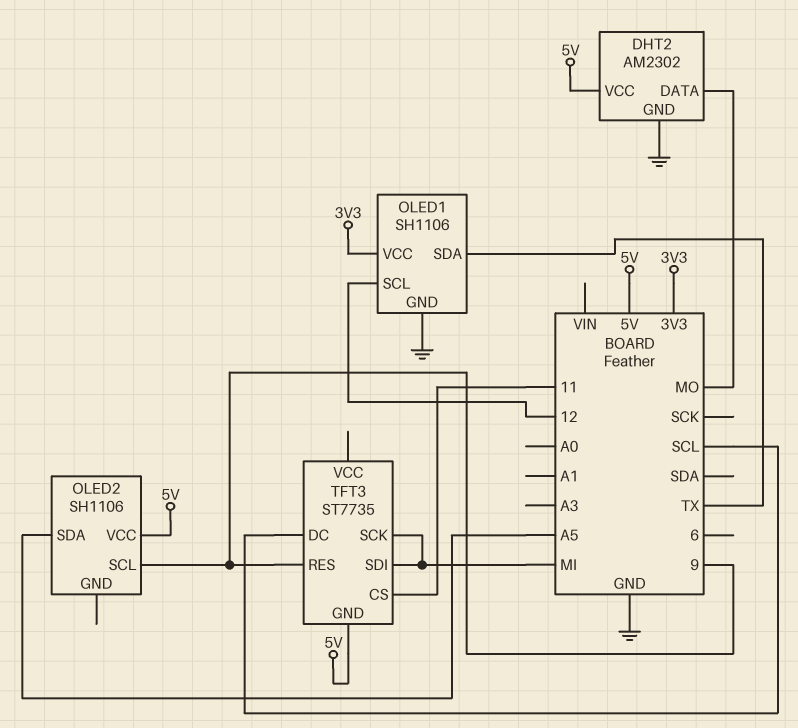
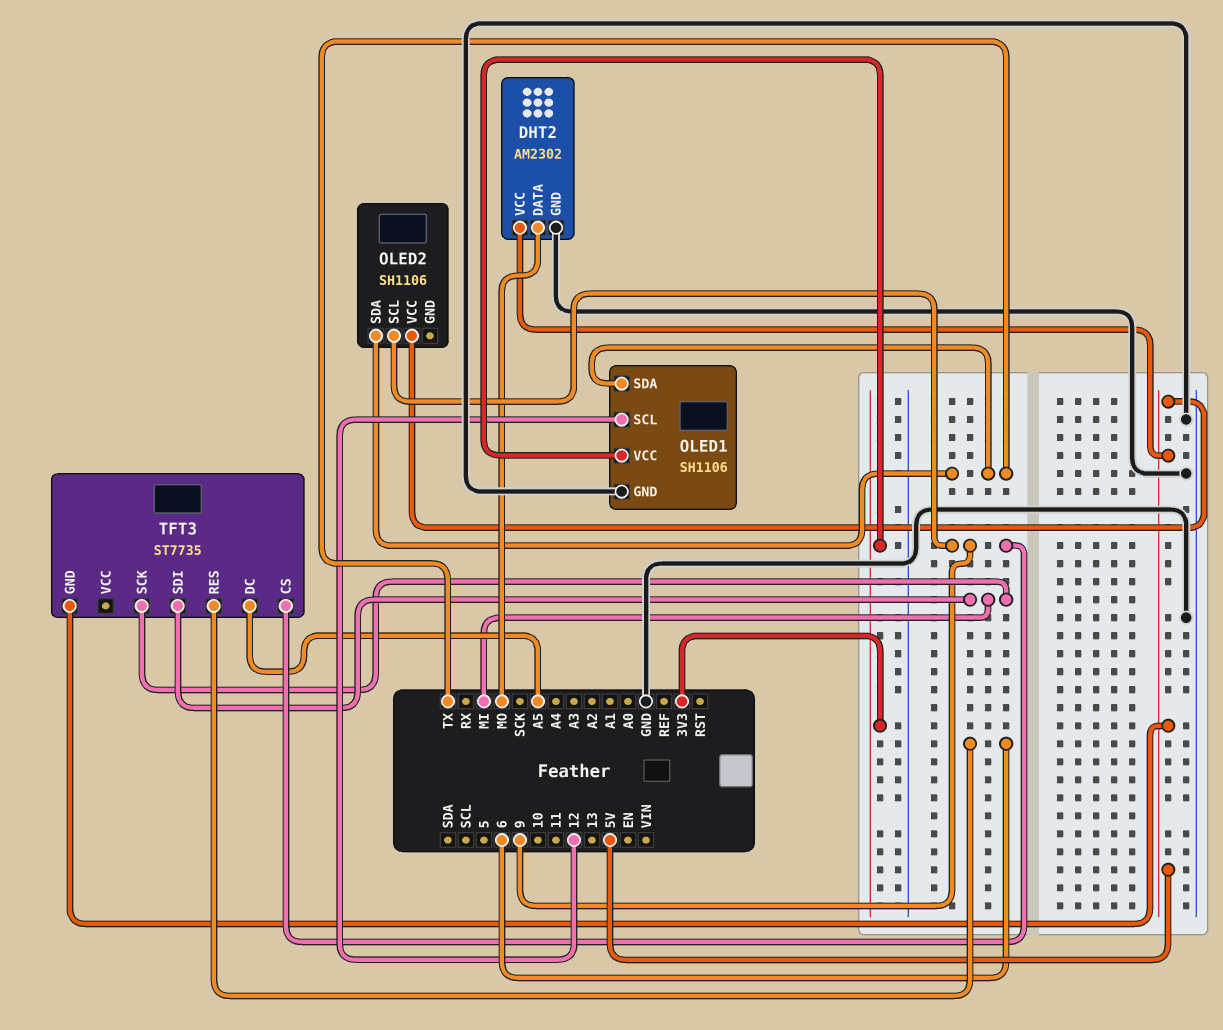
OLED2 pin SDA: A5 -> TX
TFT3 pin CS: 11 -> 9
TFT3 pin DC: SCL -> A5
TFT3 pin RES: 9 -> 6

